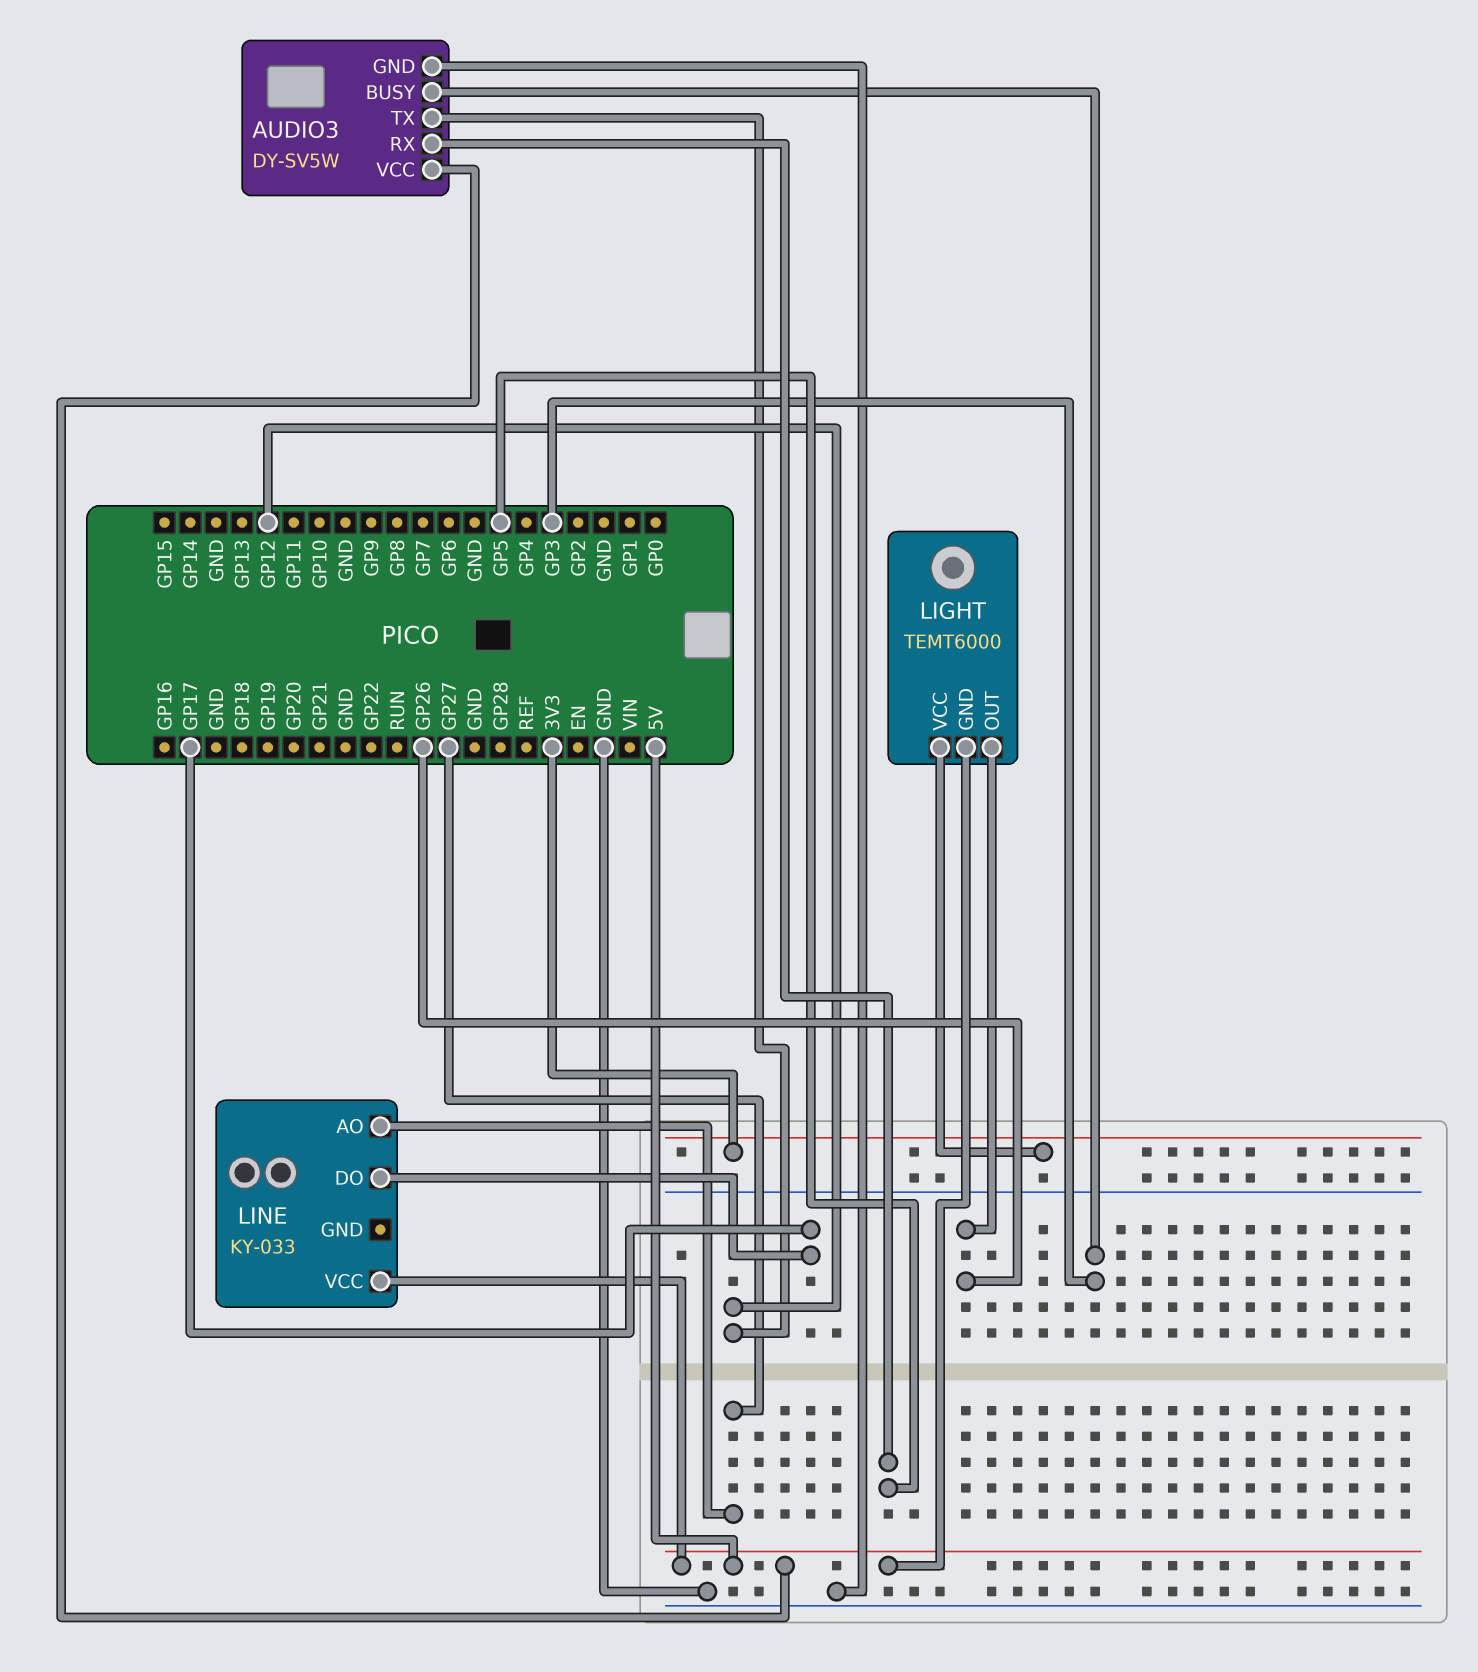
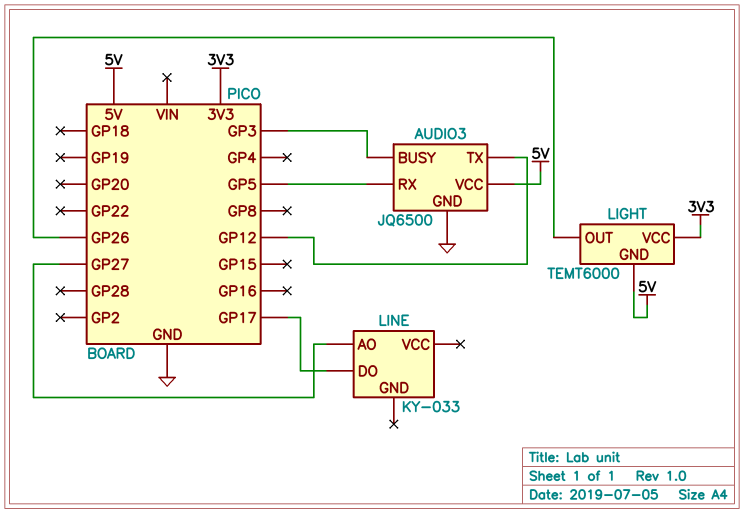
AUDIO3: DY-SV5W -> JQ6500
LINE pin VCC: 5V -> none

